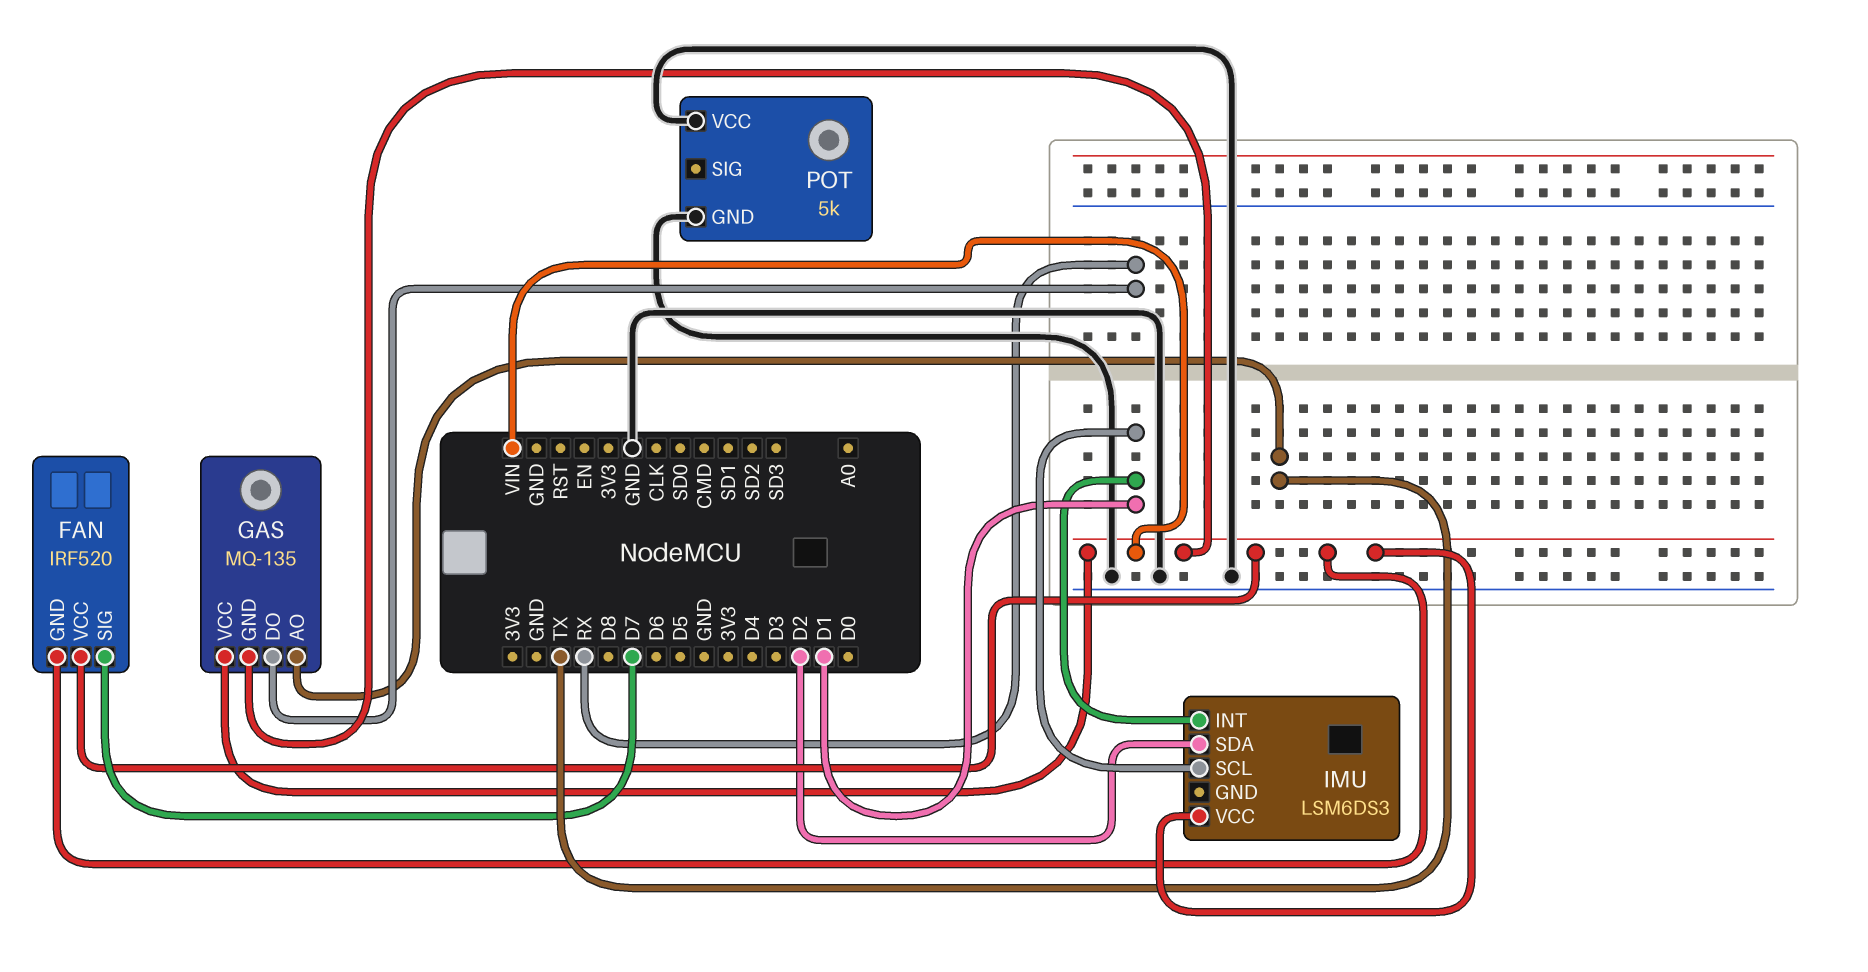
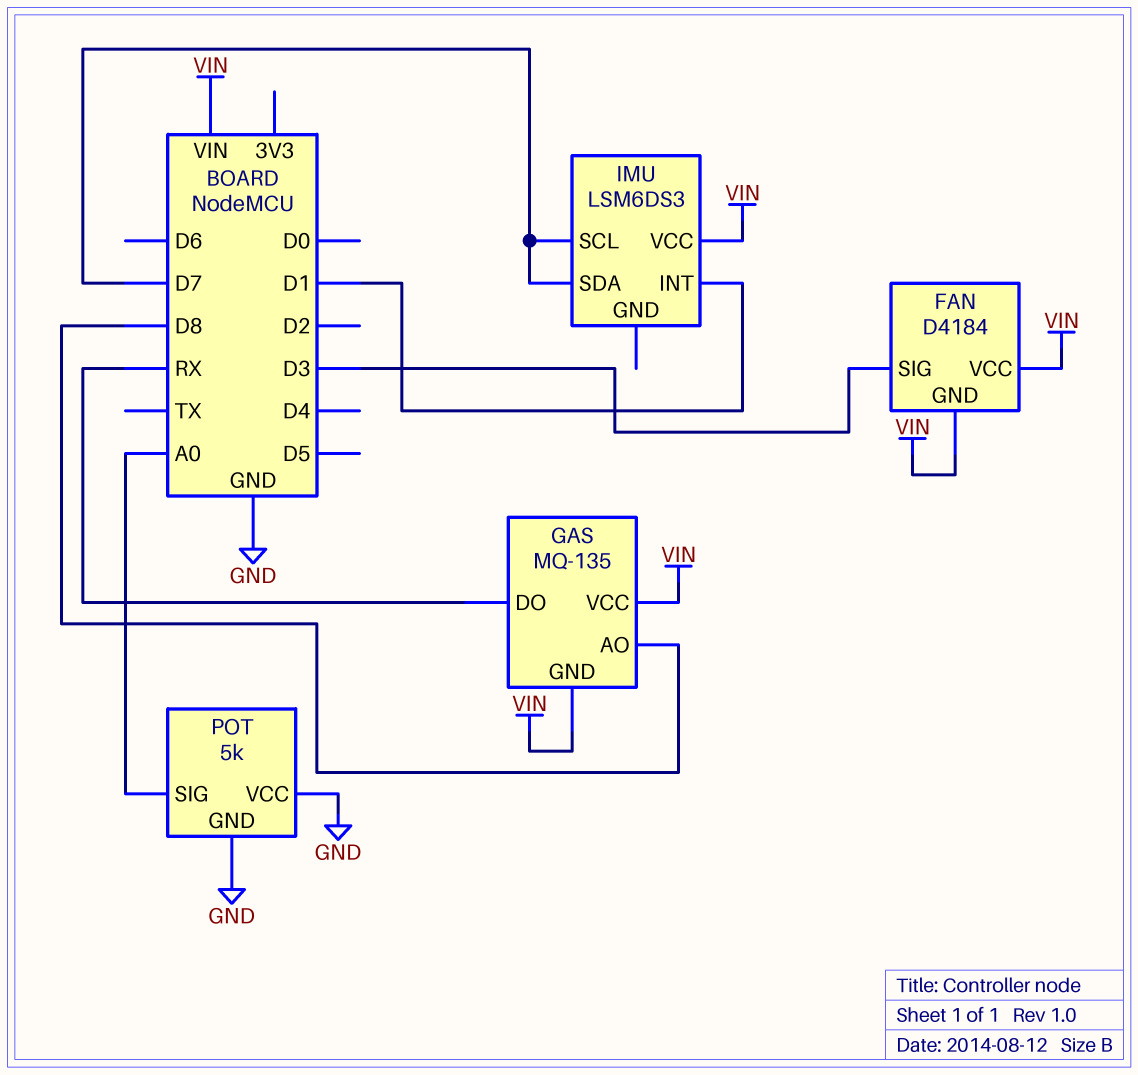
FAN: IRF520 -> D4184
FAN pin SIG: D7 -> D3
GAS pin AO: TX -> D8
IMU pin SCL: D1 -> D7
IMU pin SDA: D2 -> D7
POT pin SIG: none -> A0

